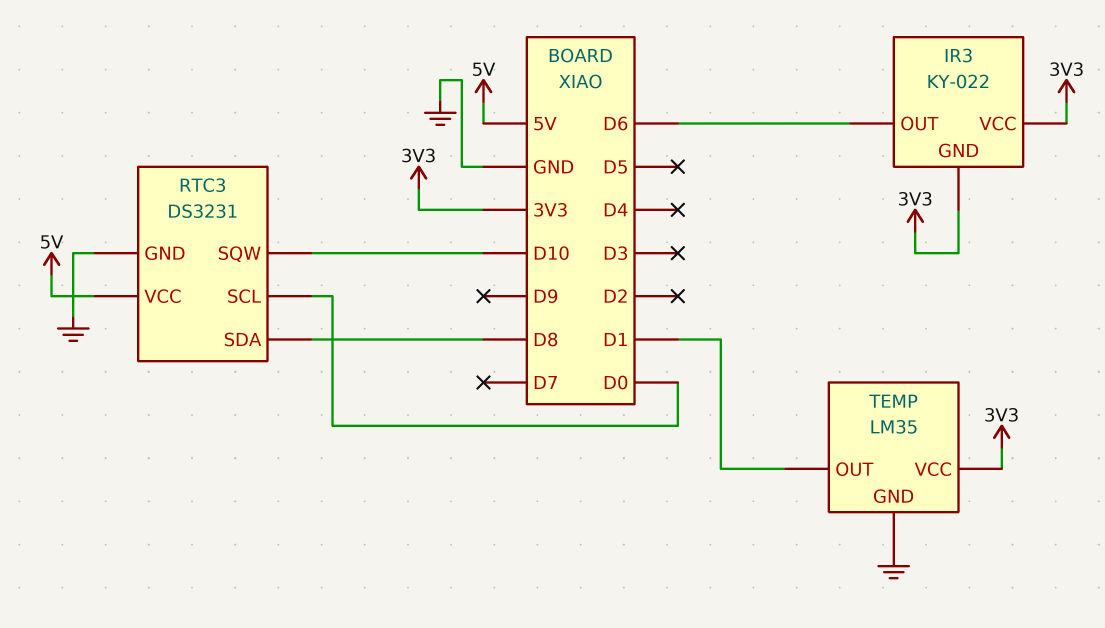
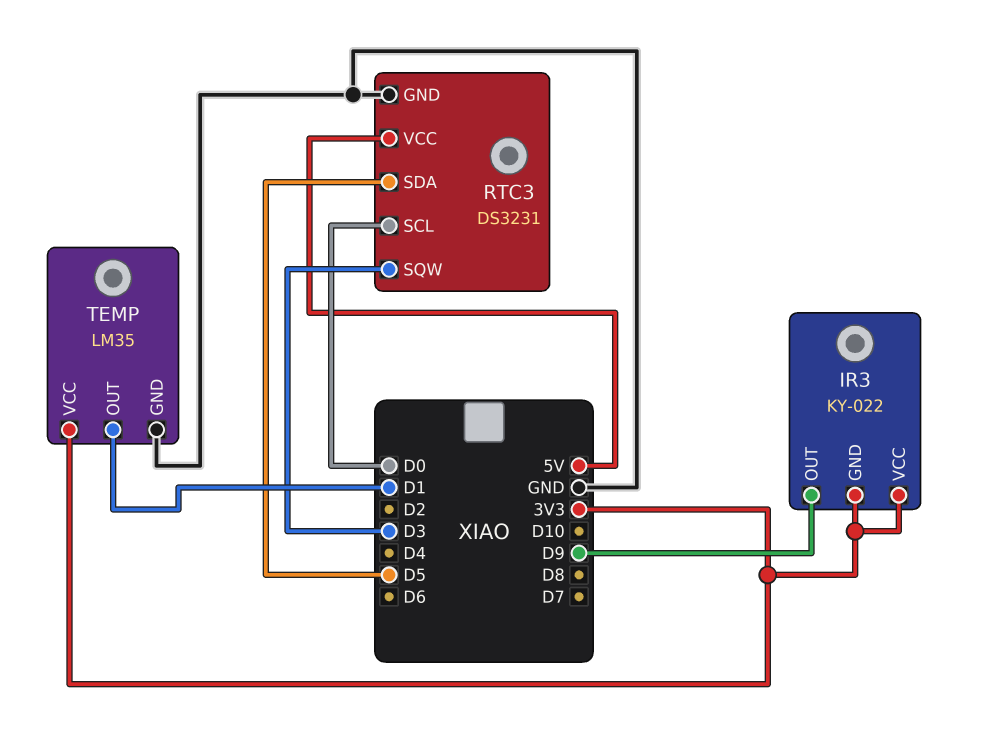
IR3 pin OUT: D6 -> D9
RTC3 pin SDA: D8 -> D5
RTC3 pin SQW: D10 -> D3

